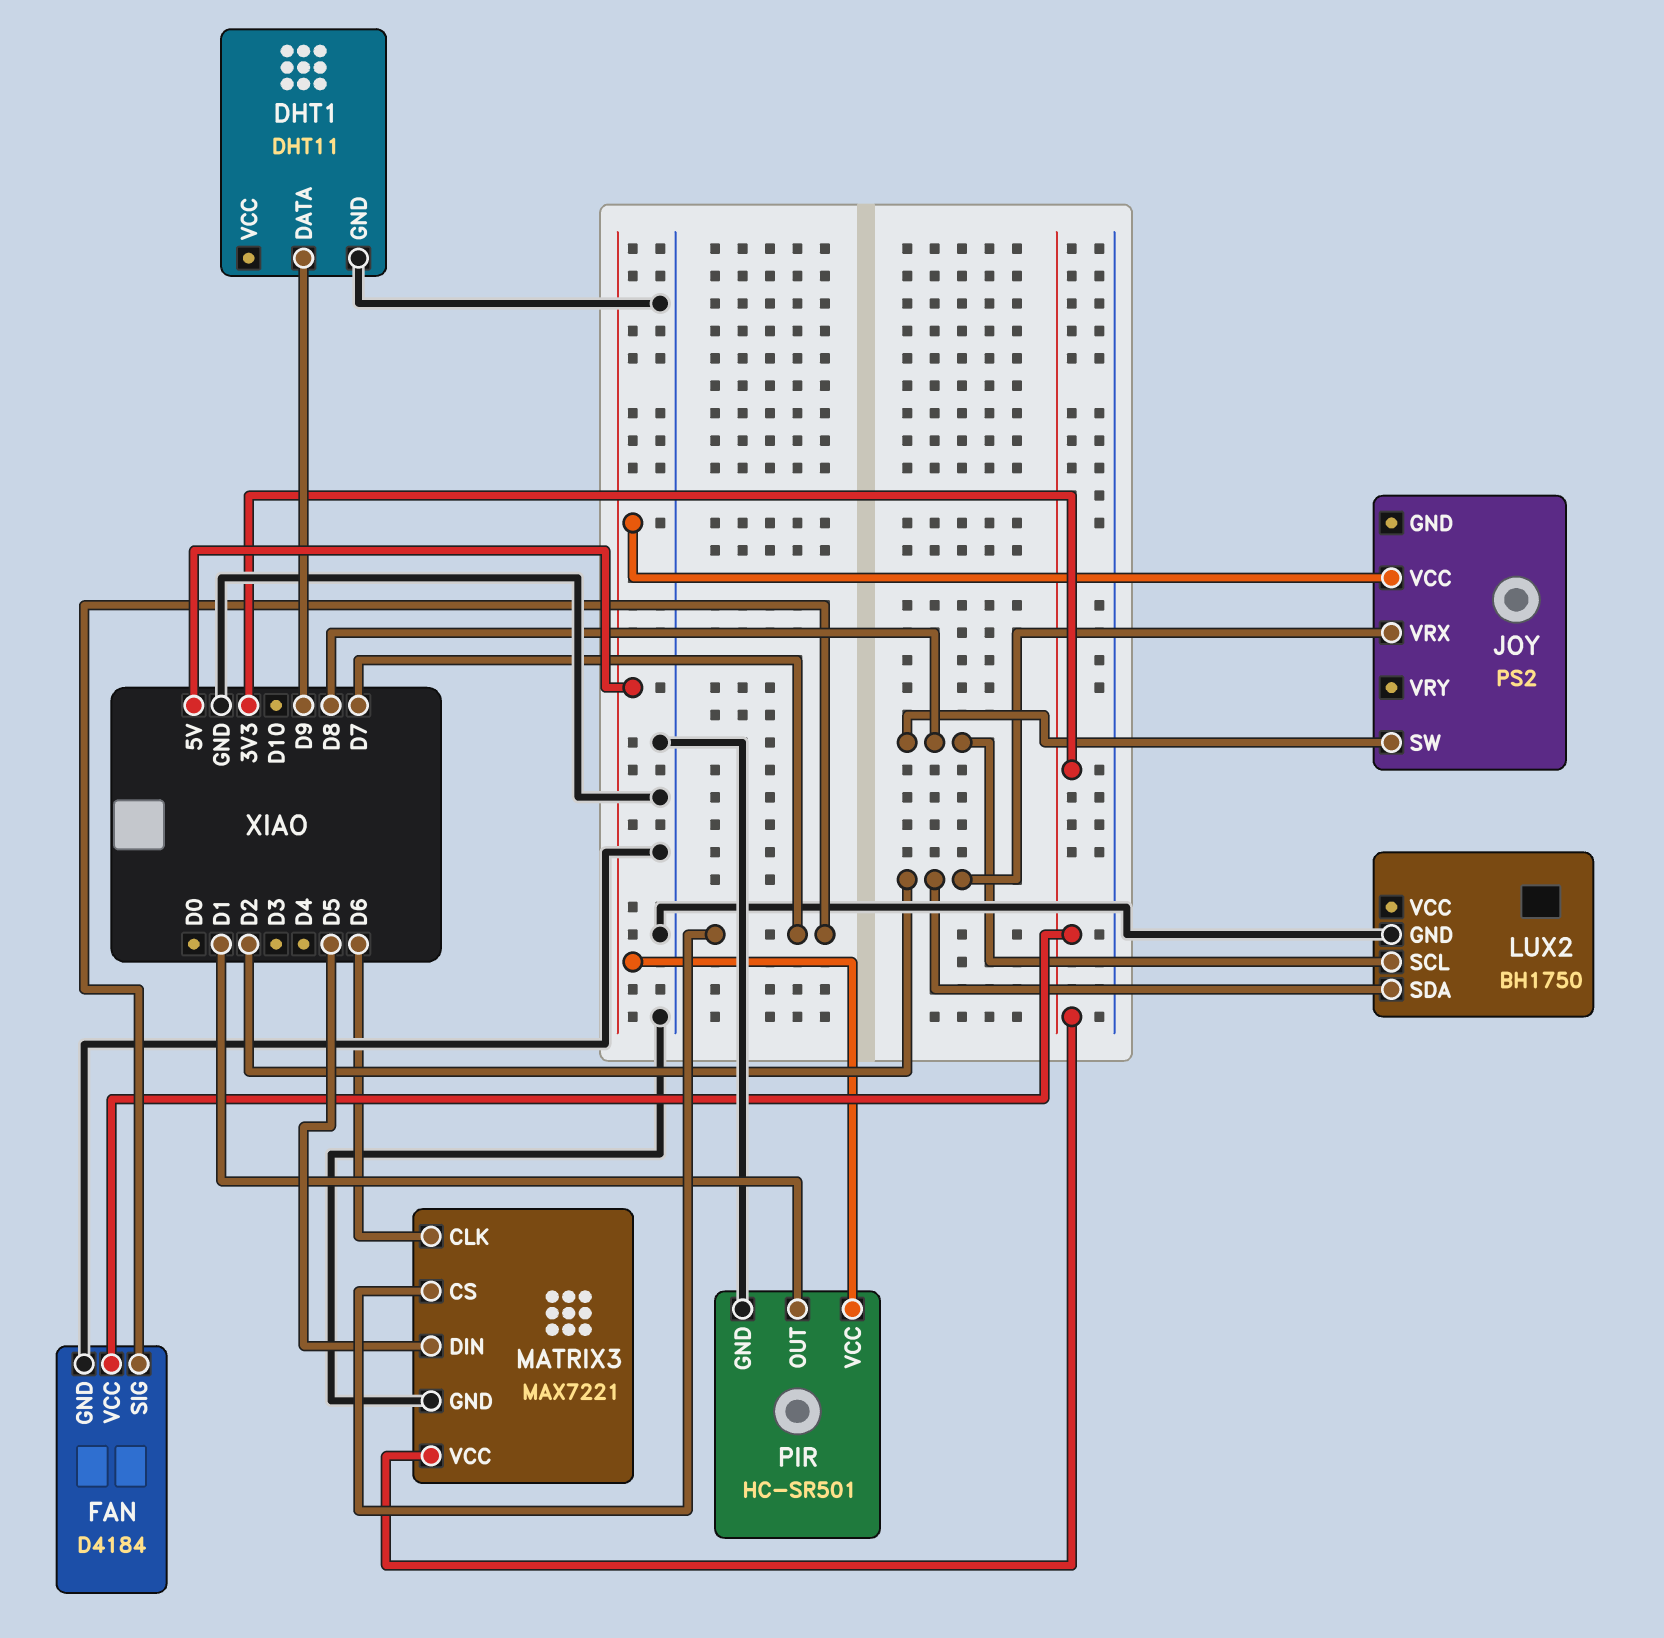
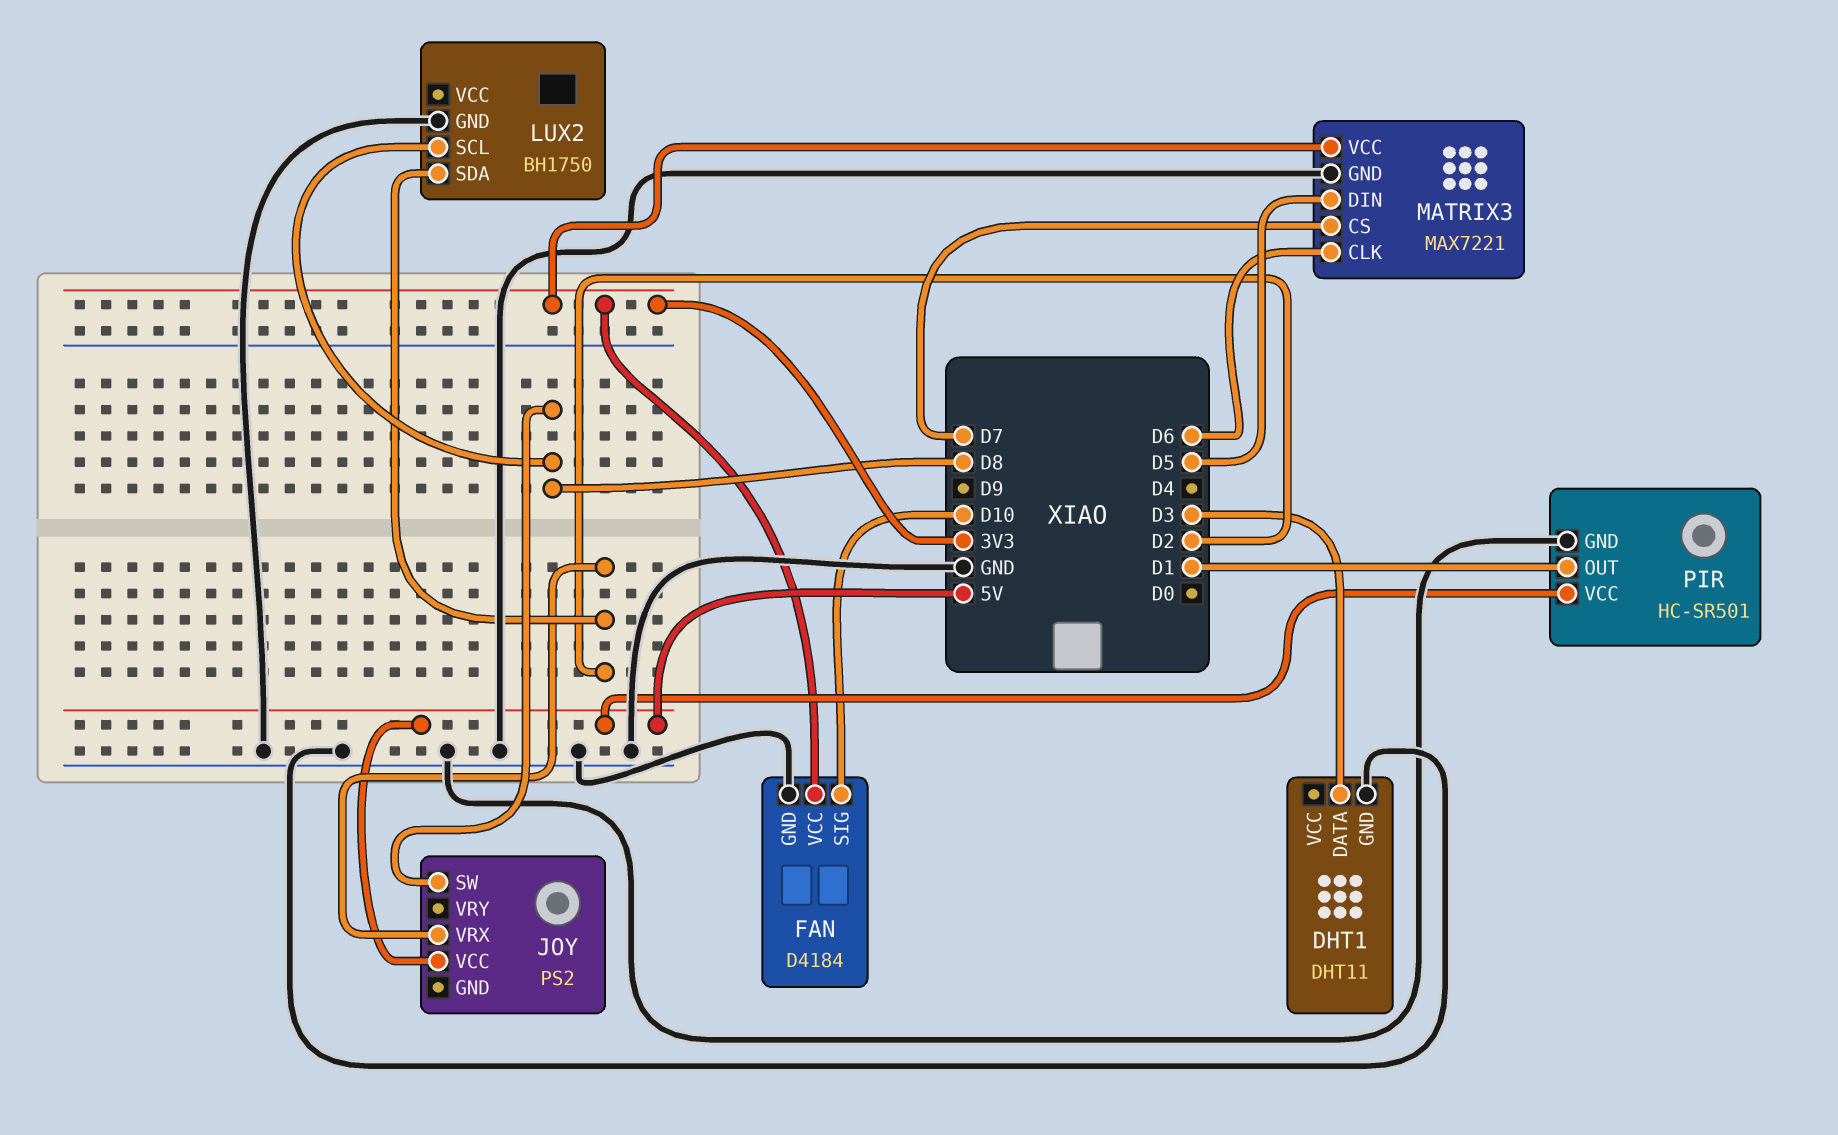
DHT1 pin DATA: D9 -> D3
FAN pin SIG: D7 -> D10

